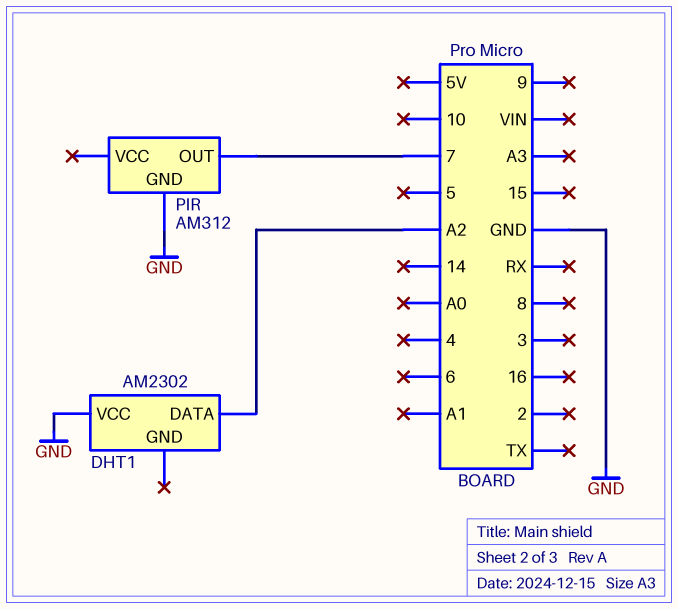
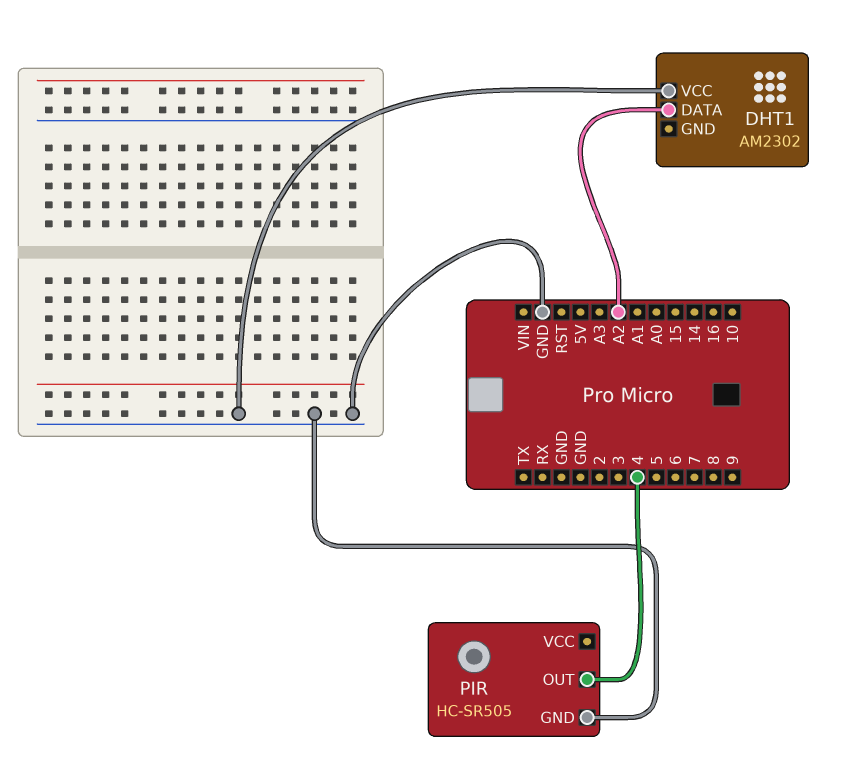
PIR: AM312 -> HC-SR505
PIR pin OUT: 7 -> 4

